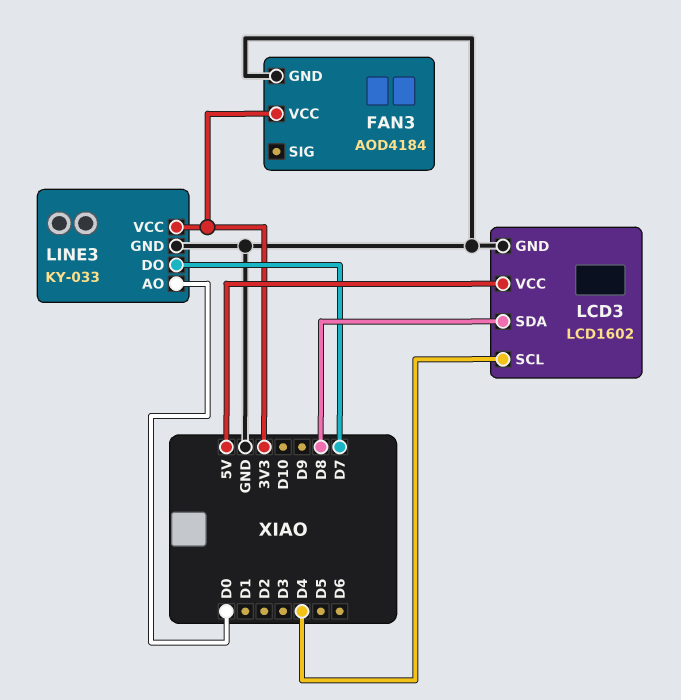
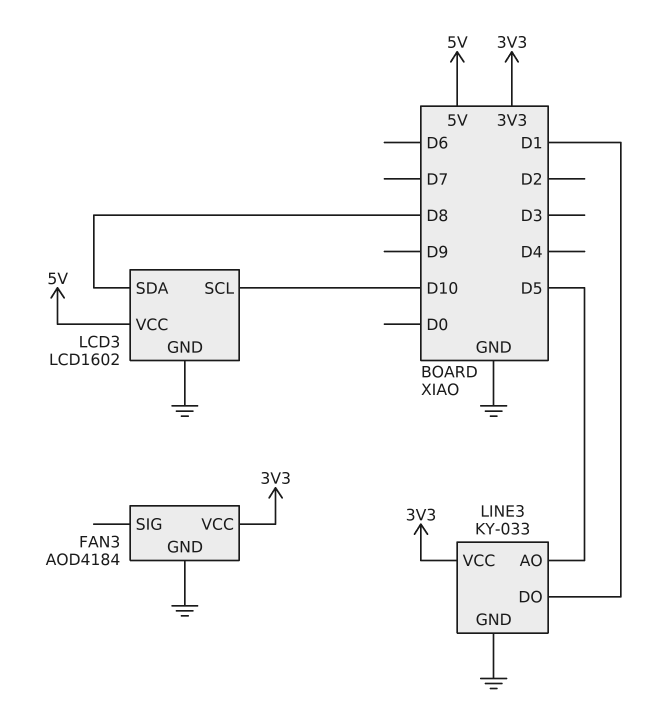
LCD3 pin SCL: D4 -> D10
LINE3 pin AO: D0 -> D5
LINE3 pin DO: D7 -> D1

